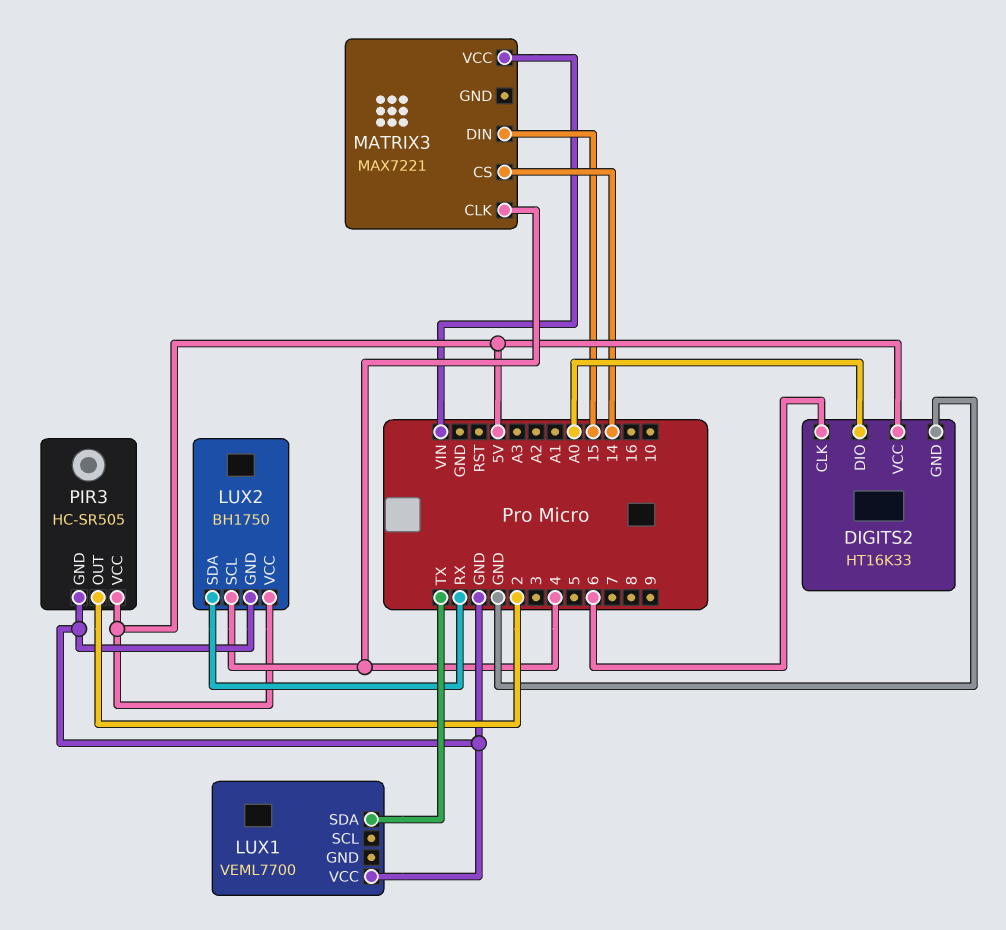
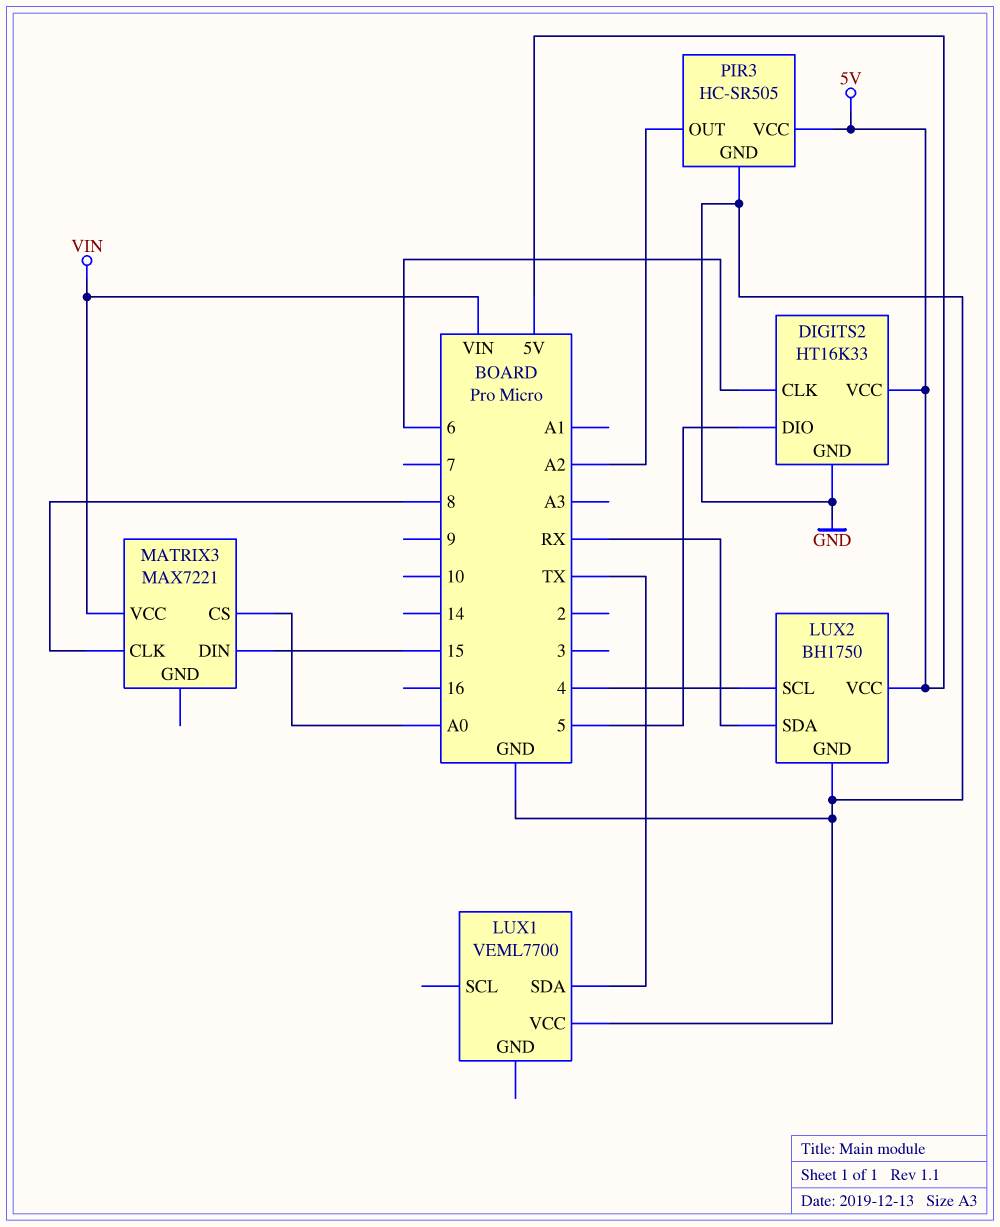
DIGITS2 pin DIO: A0 -> 5
MATRIX3 pin CLK: 4 -> 8
MATRIX3 pin CS: 14 -> A0
PIR3 pin OUT: 2 -> A2

